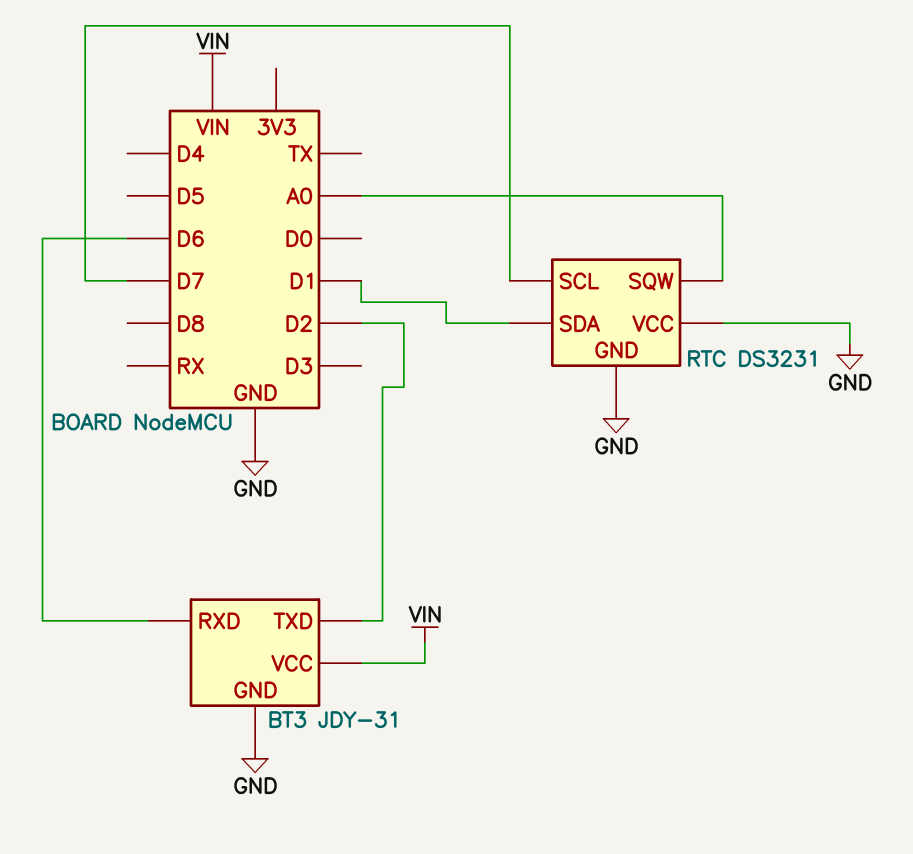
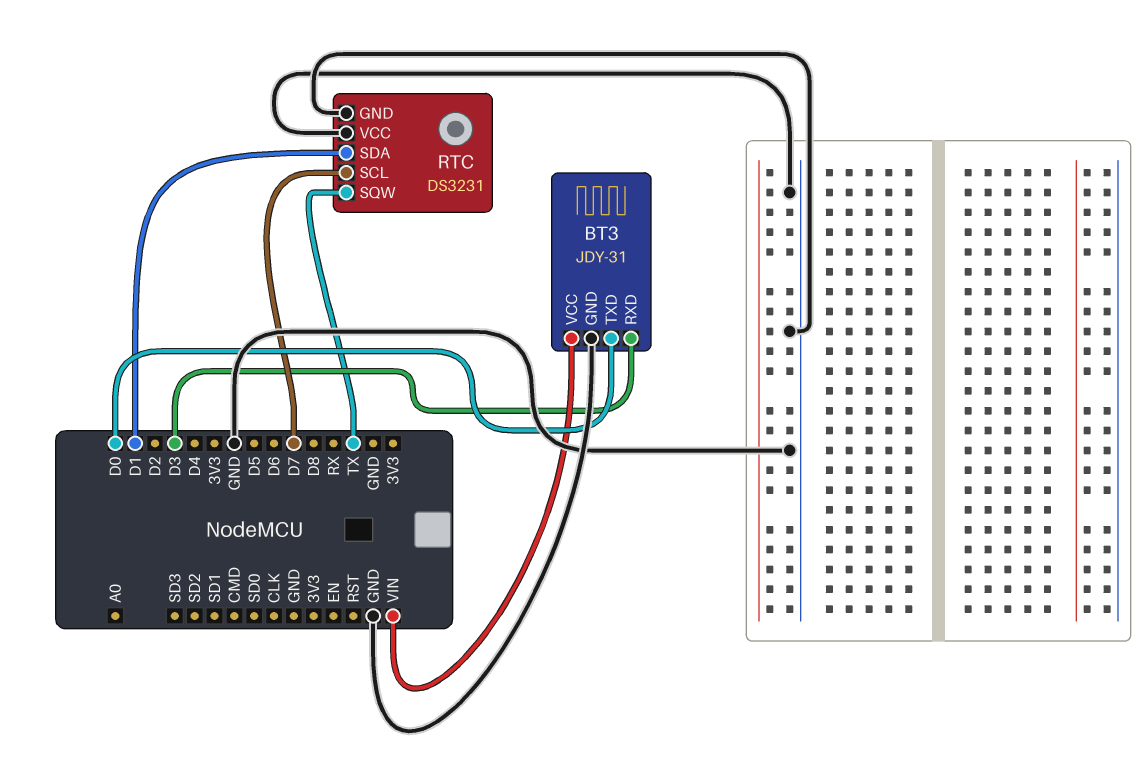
BT3 pin RXD: D6 -> D3
BT3 pin TXD: D2 -> D0
RTC pin SQW: A0 -> TX

